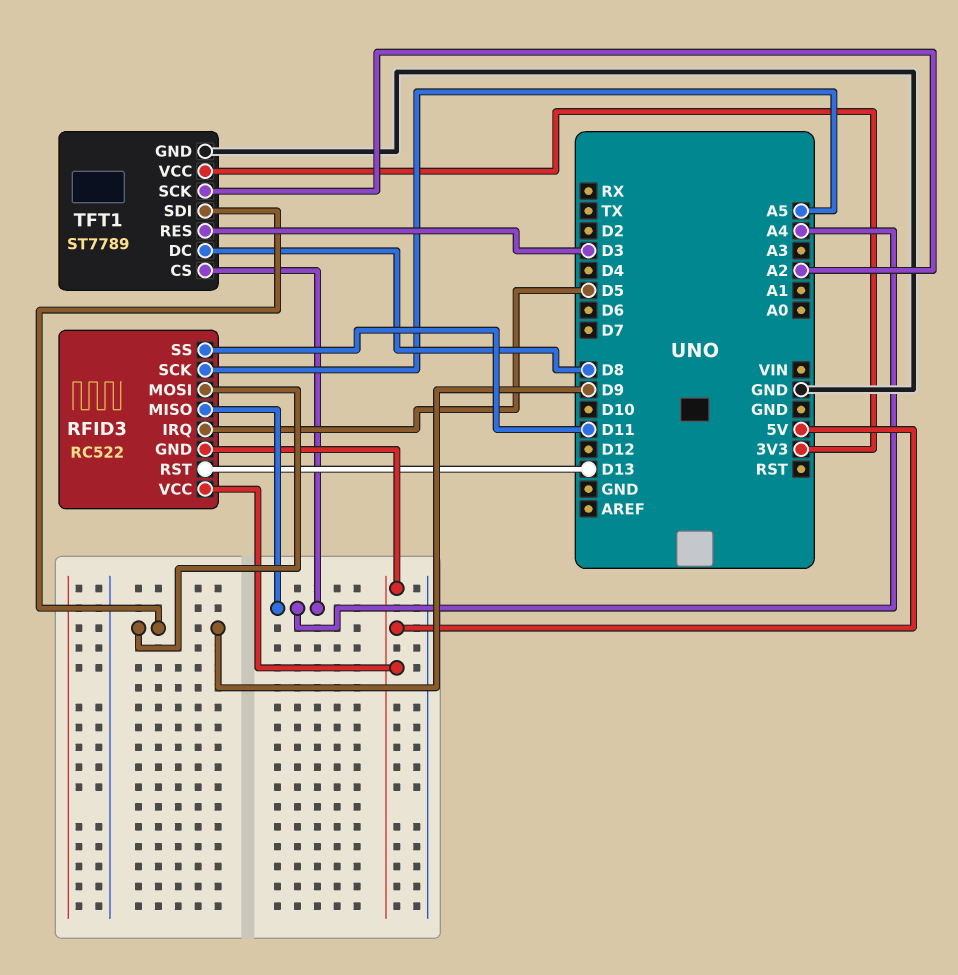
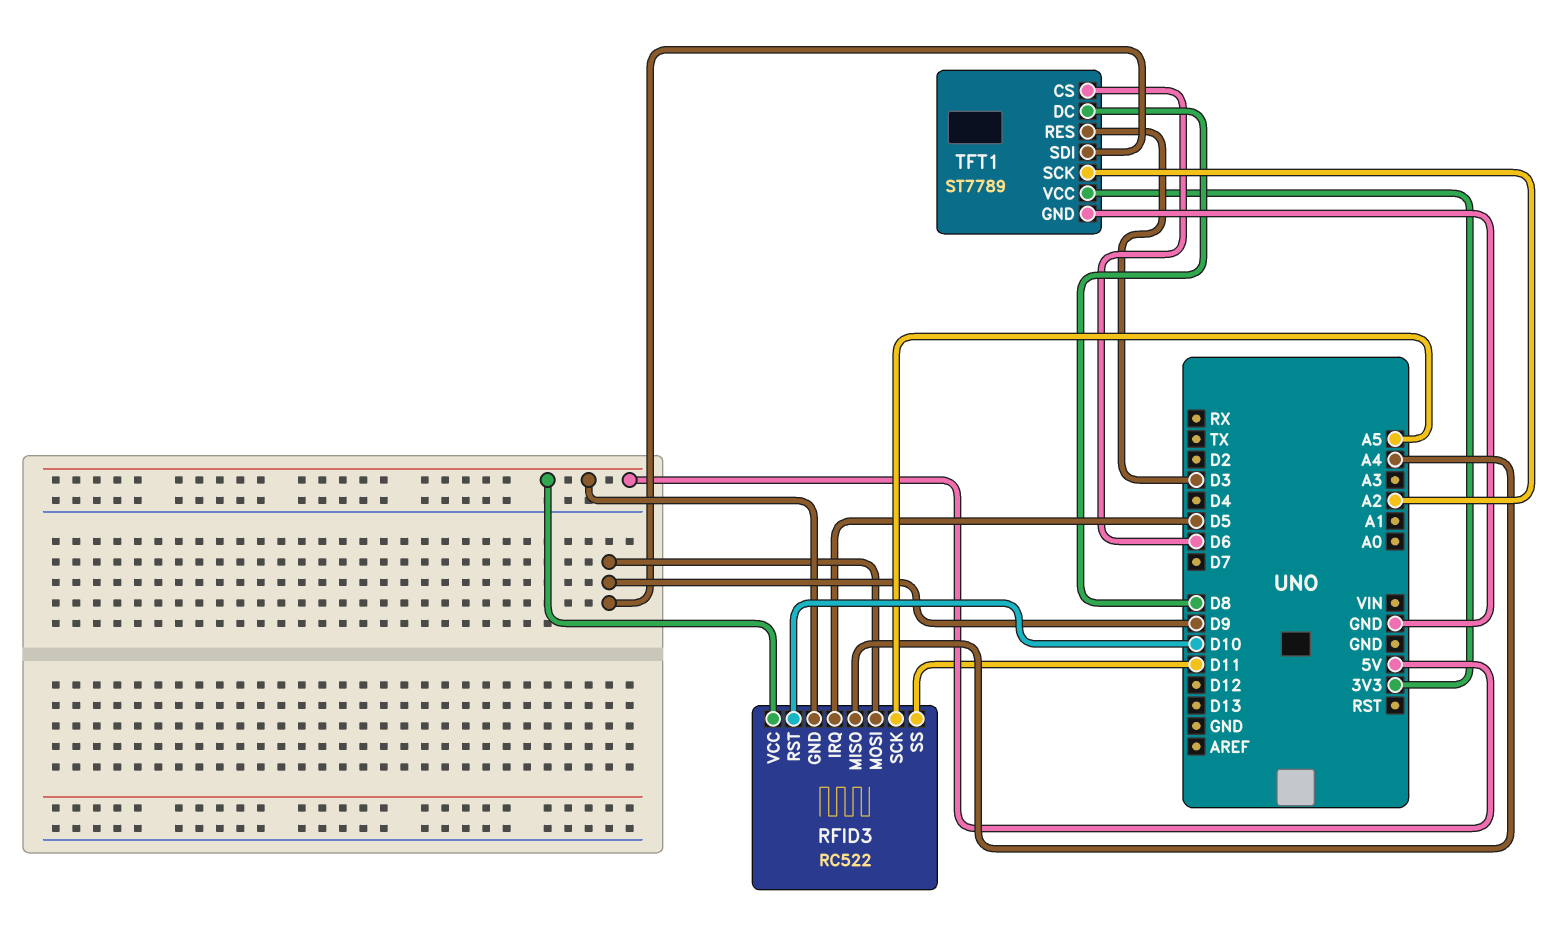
RFID3 pin RST: D13 -> D10
TFT1 pin CS: A4 -> D6

